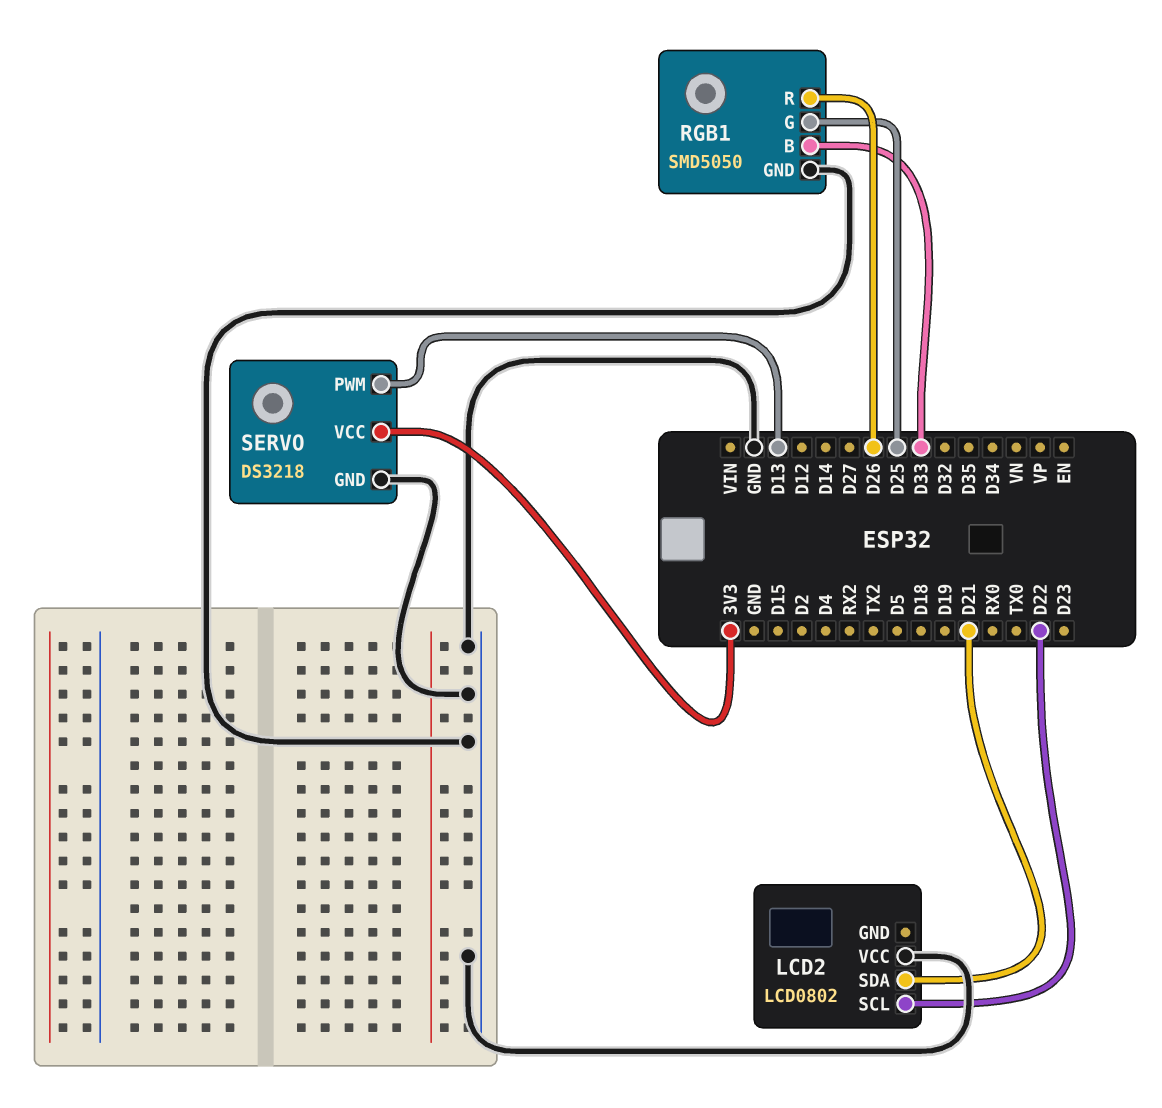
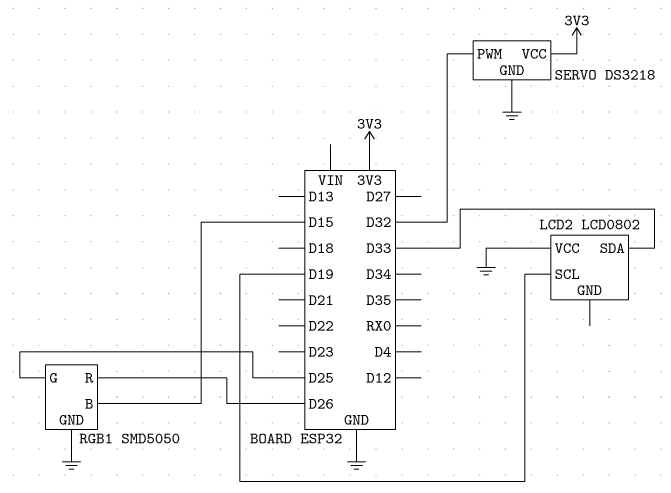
LCD2 pin SCL: D22 -> D19
LCD2 pin SDA: D21 -> D33
RGB1 pin B: D33 -> D15
SERVO pin PWM: D13 -> D32

